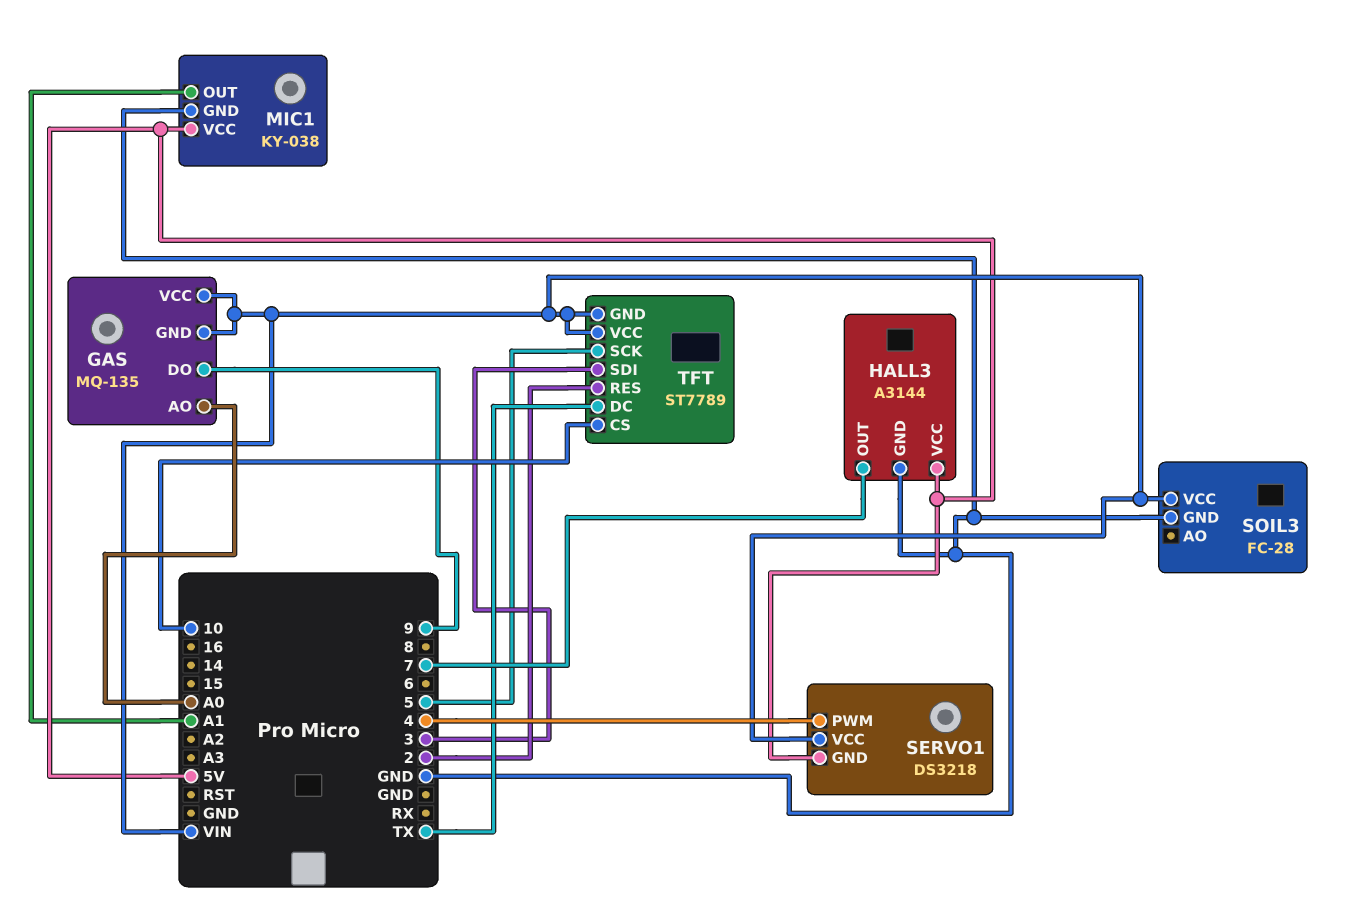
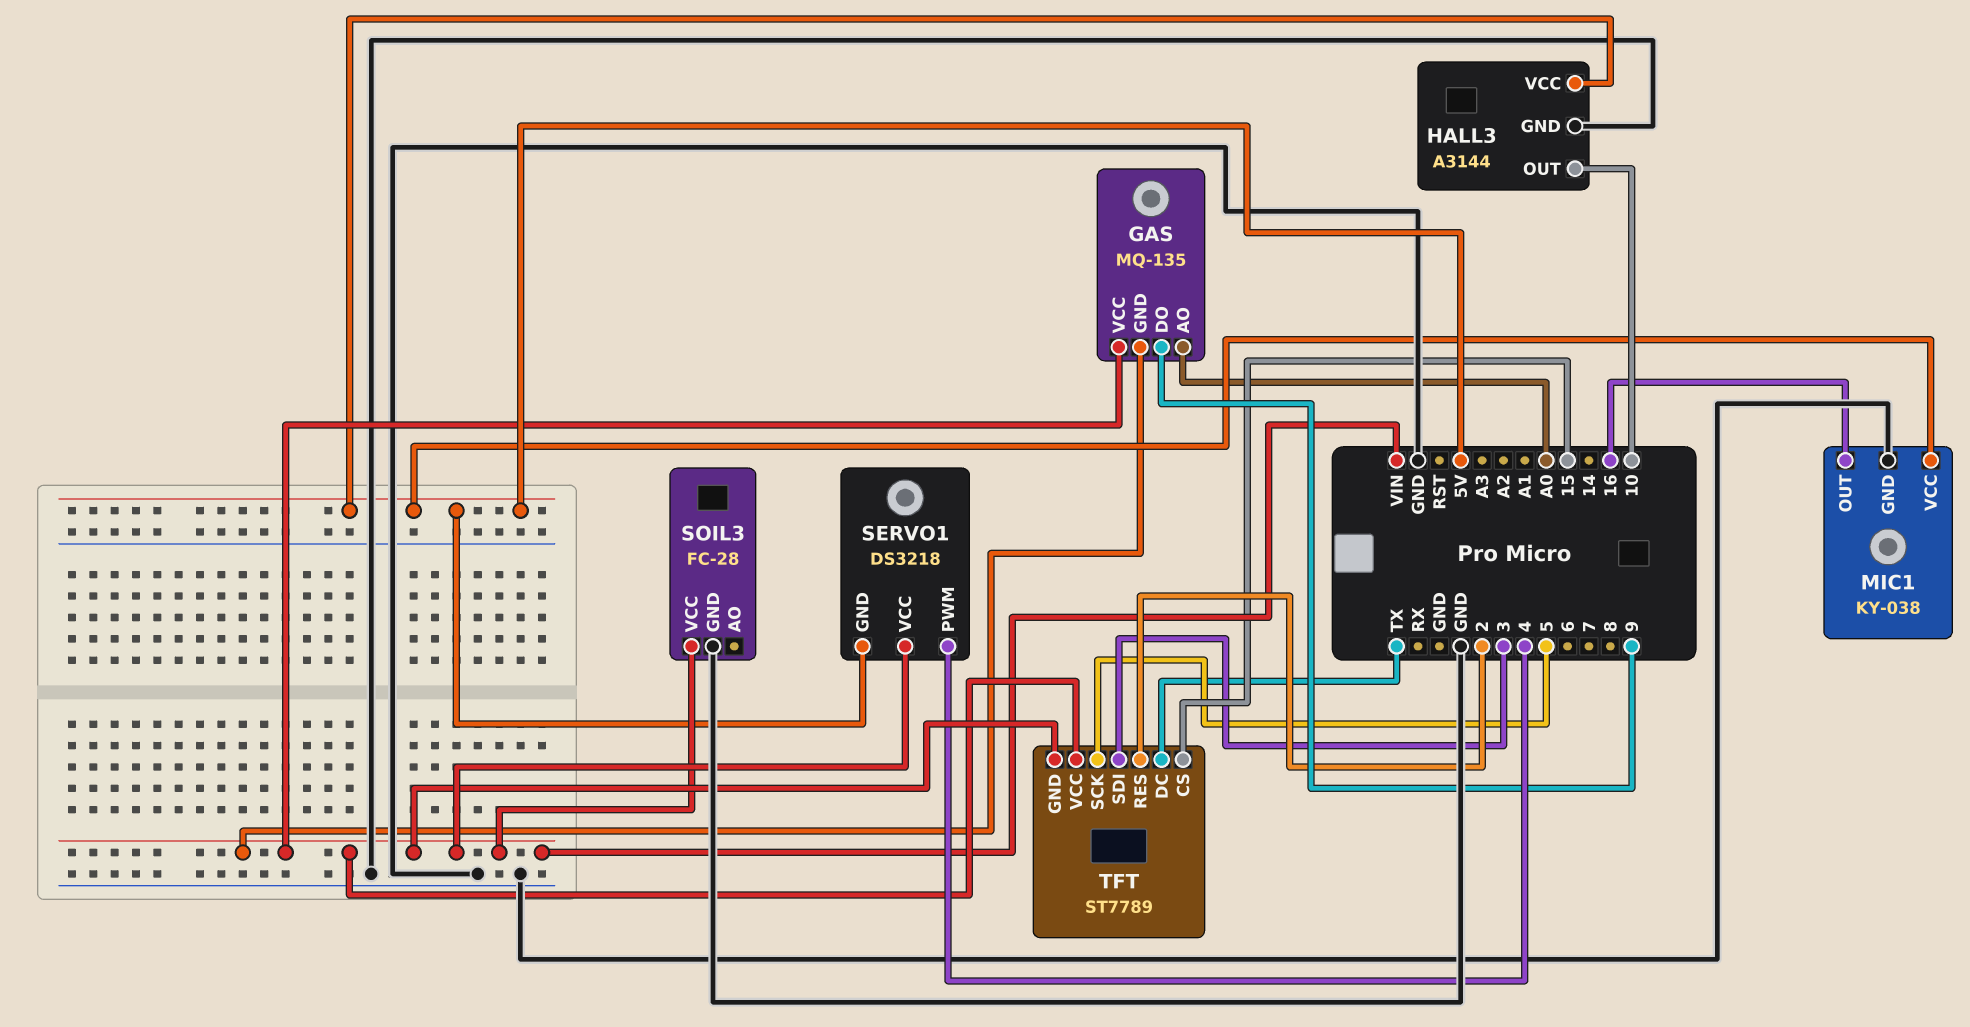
HALL3 pin OUT: 7 -> 10
MIC1 pin OUT: A1 -> 16
TFT pin CS: 10 -> 15

